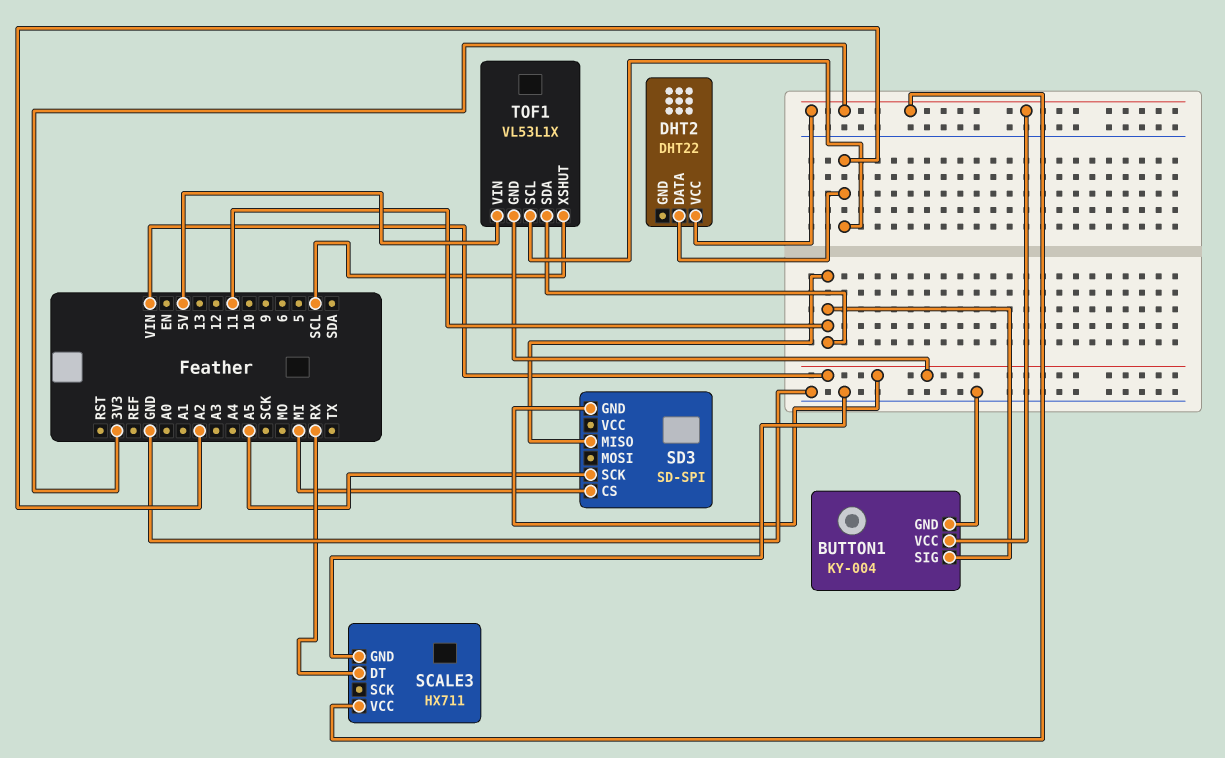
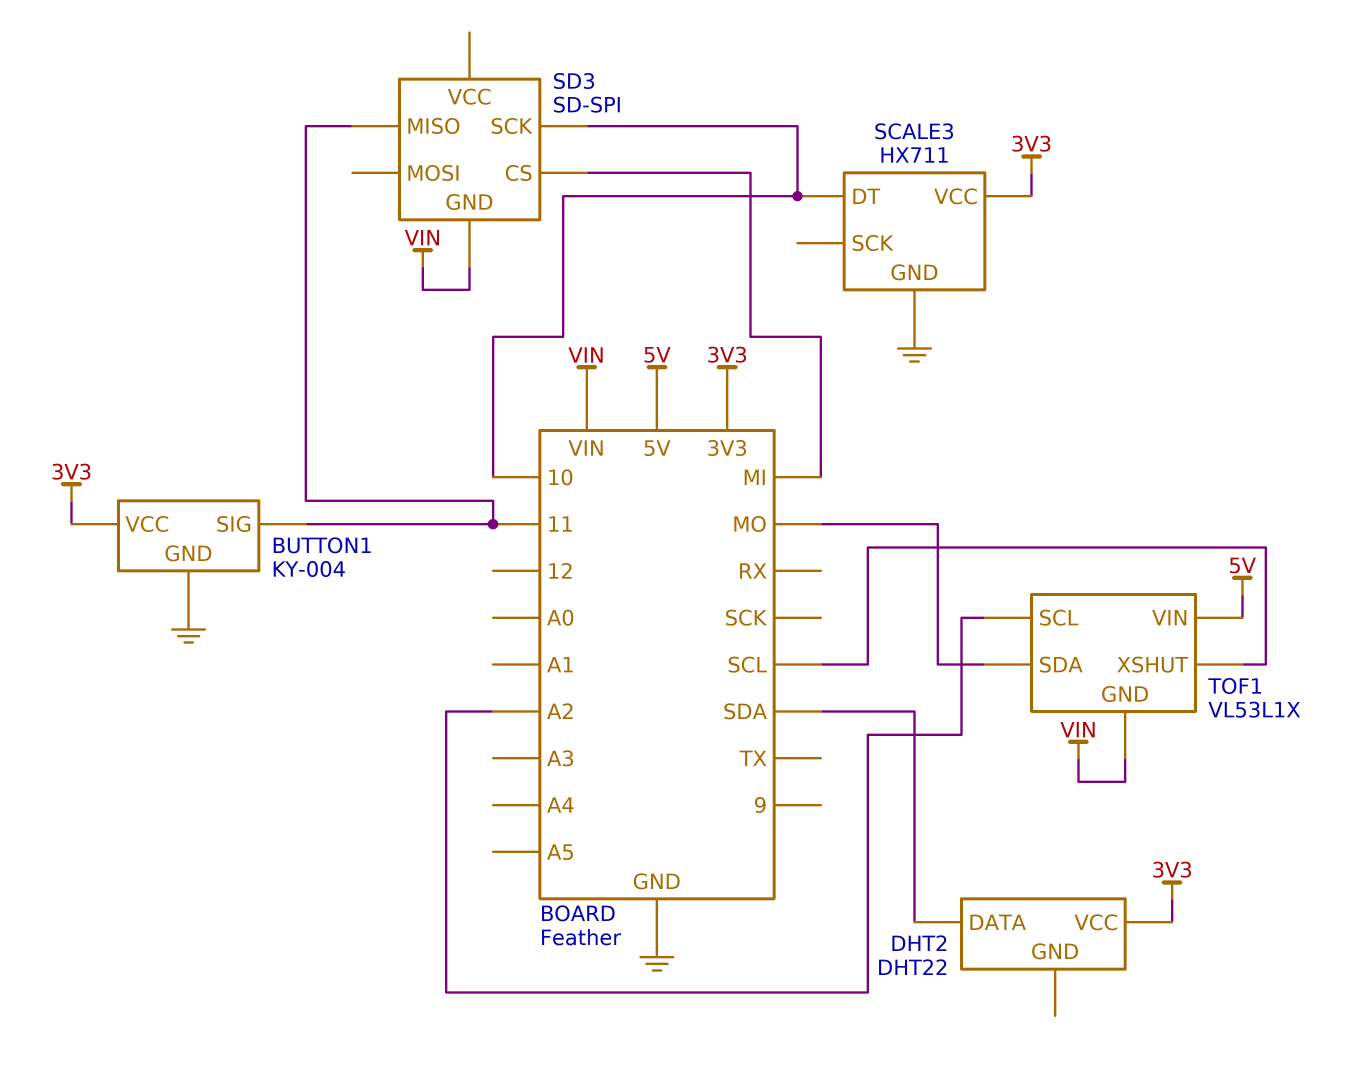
DHT2 pin DATA: A2 -> SDA
SCALE3 pin DT: RX -> 10
SD3 pin SCK: A5 -> 10
TOF1 pin SDA: 11 -> MO

